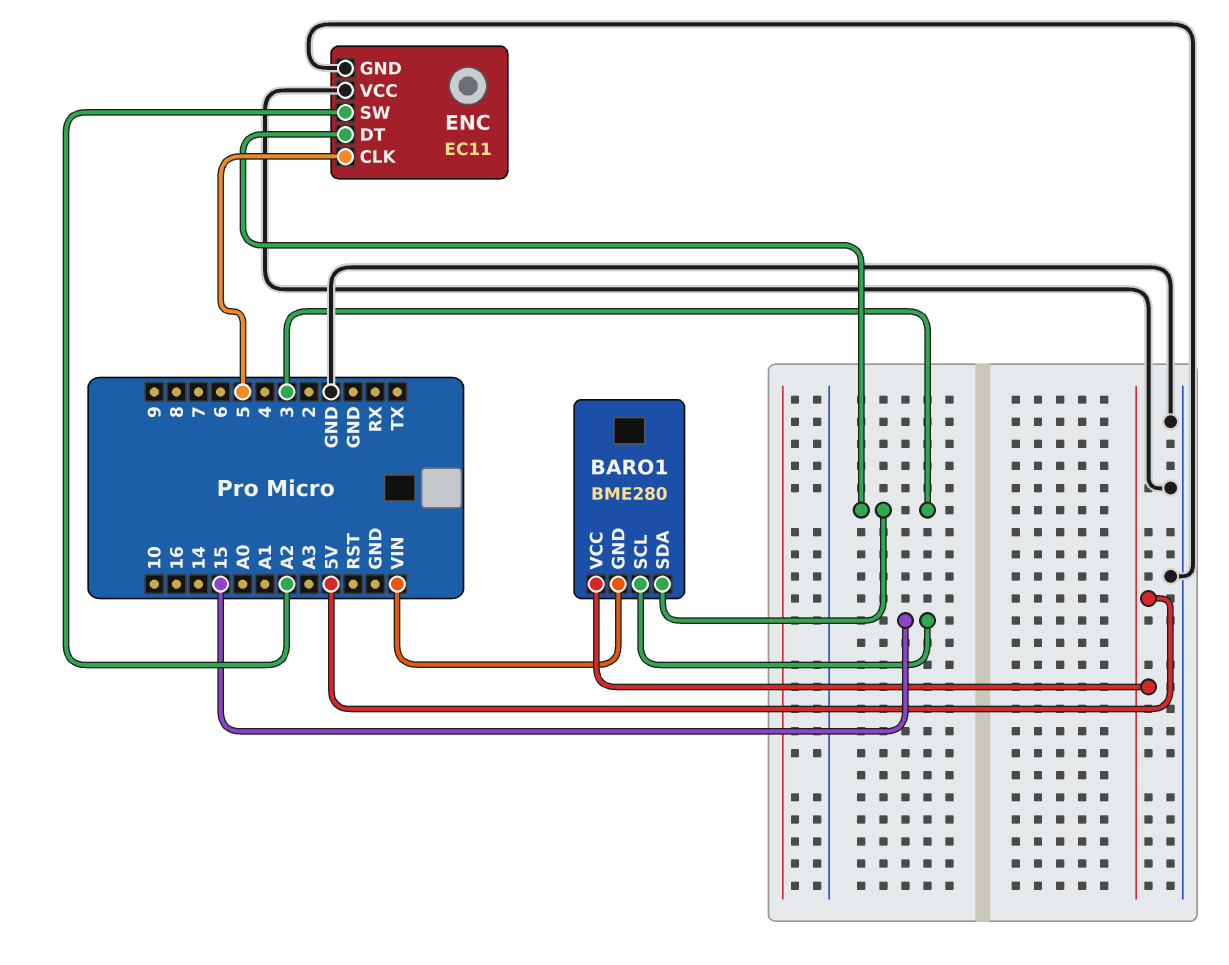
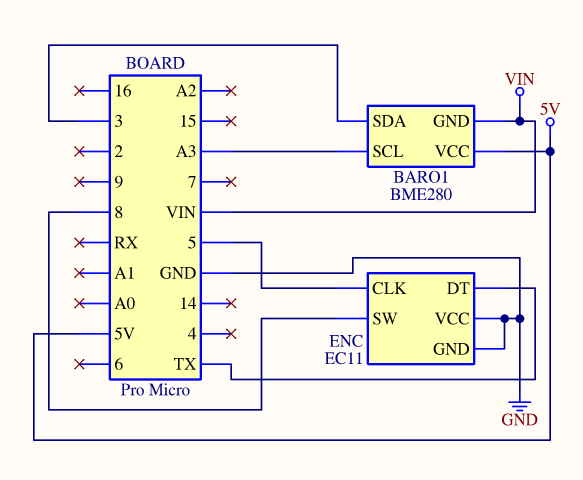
BARO1 pin SCL: 15 -> A3
ENC pin DT: 3 -> TX
ENC pin SW: A2 -> 8

